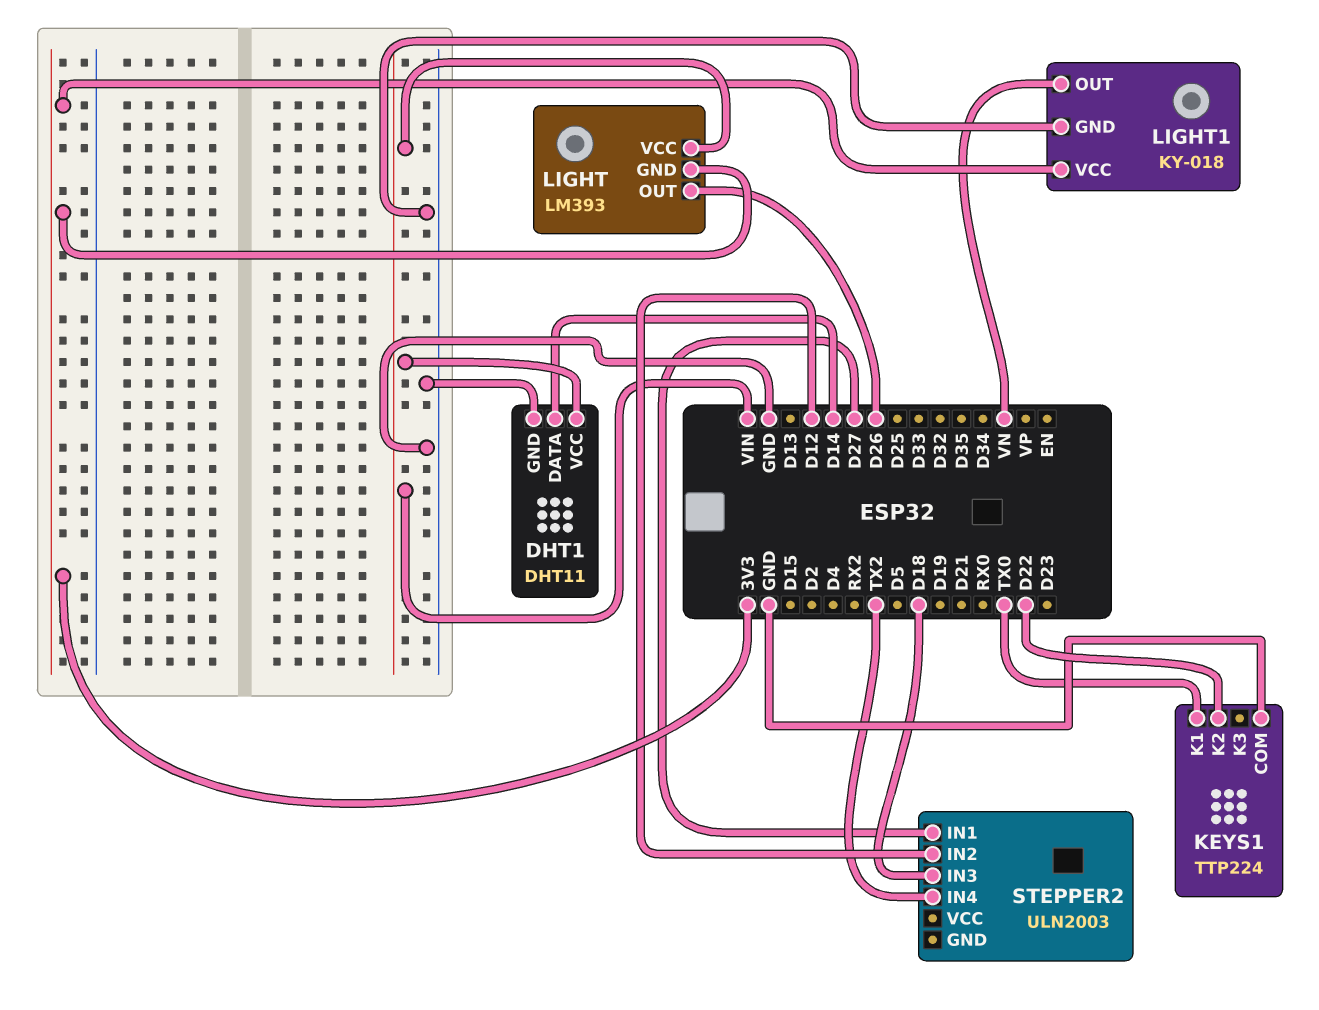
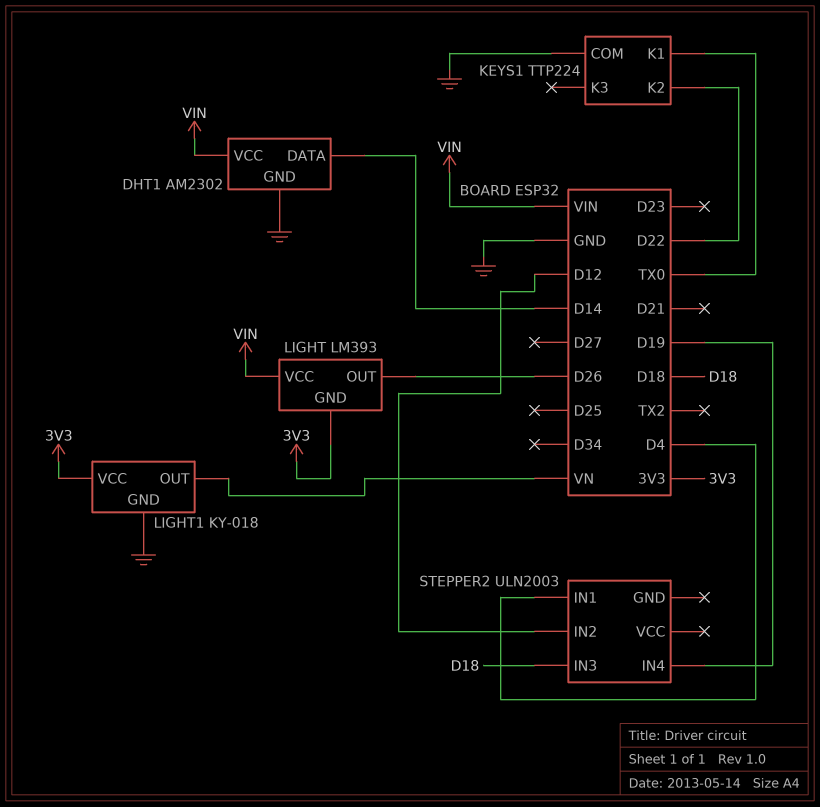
DHT1: DHT11 -> AM2302
STEPPER2 pin IN1: D27 -> D4
STEPPER2 pin IN4: TX2 -> D19

